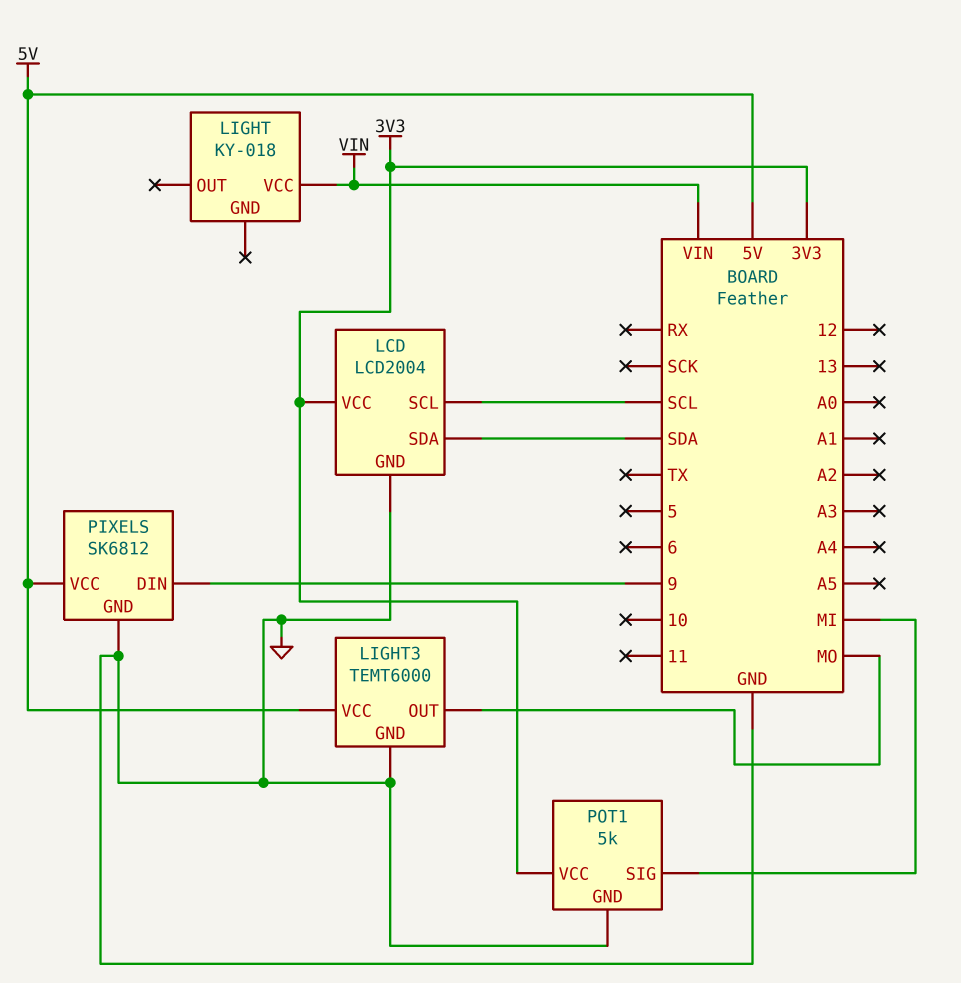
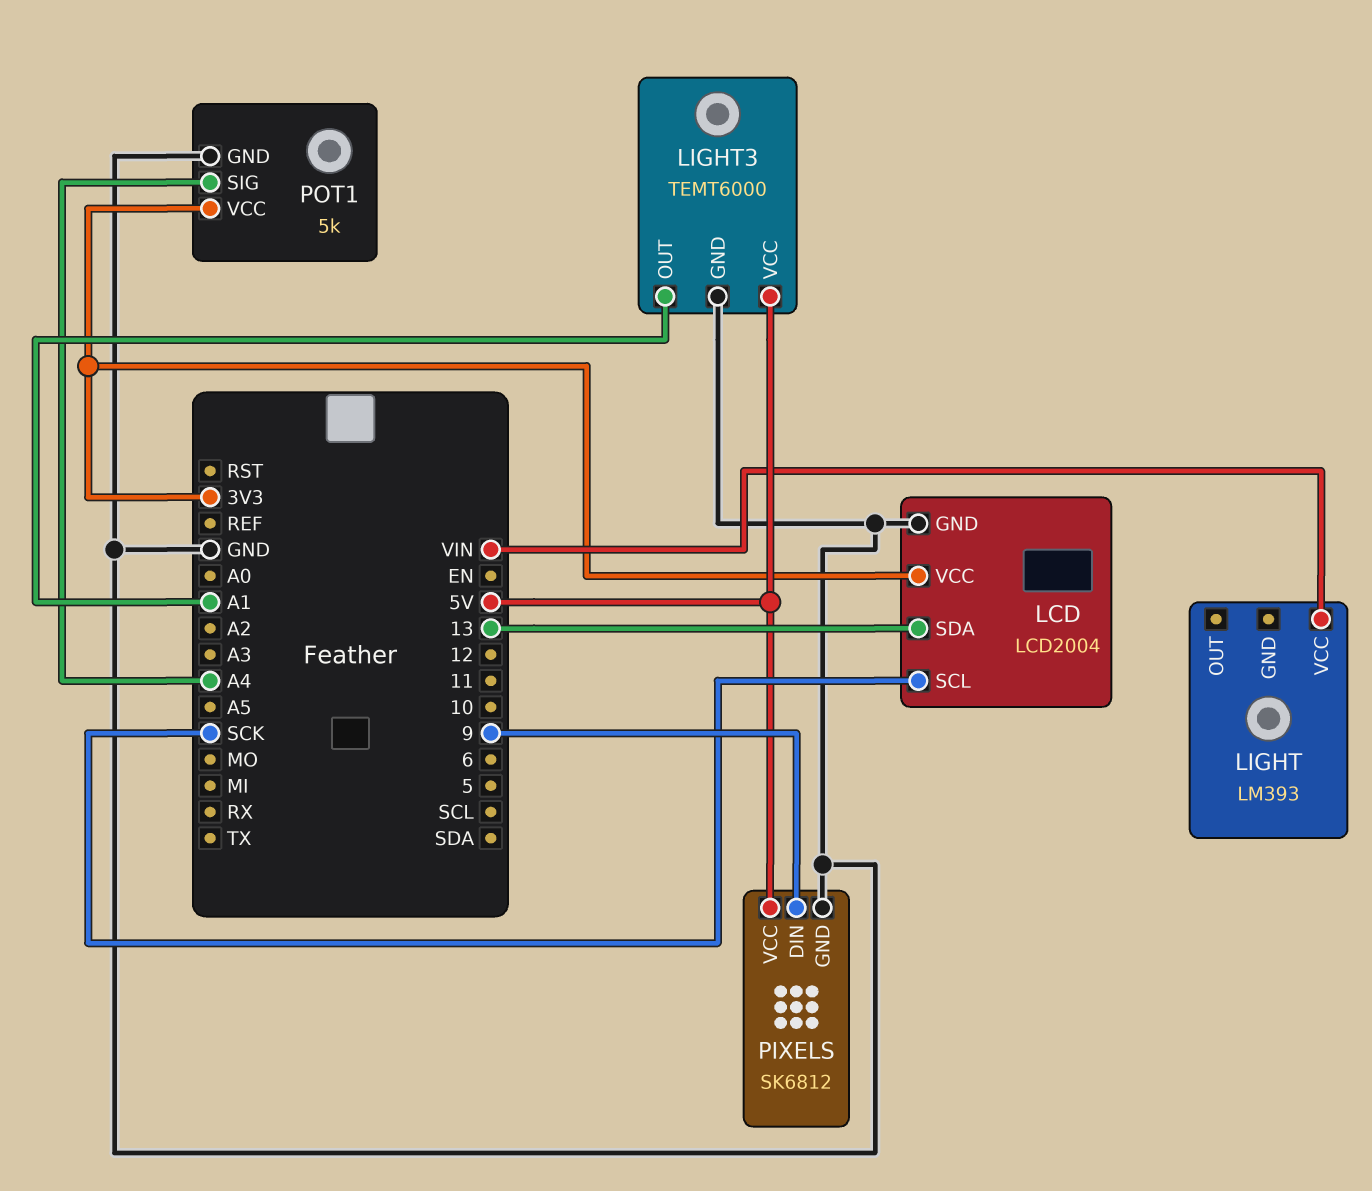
LCD pin SCL: SCL -> SCK
LCD pin SDA: SDA -> 13
LIGHT: KY-018 -> LM393
LIGHT3 pin OUT: MO -> A1
POT1 pin SIG: MI -> A4

